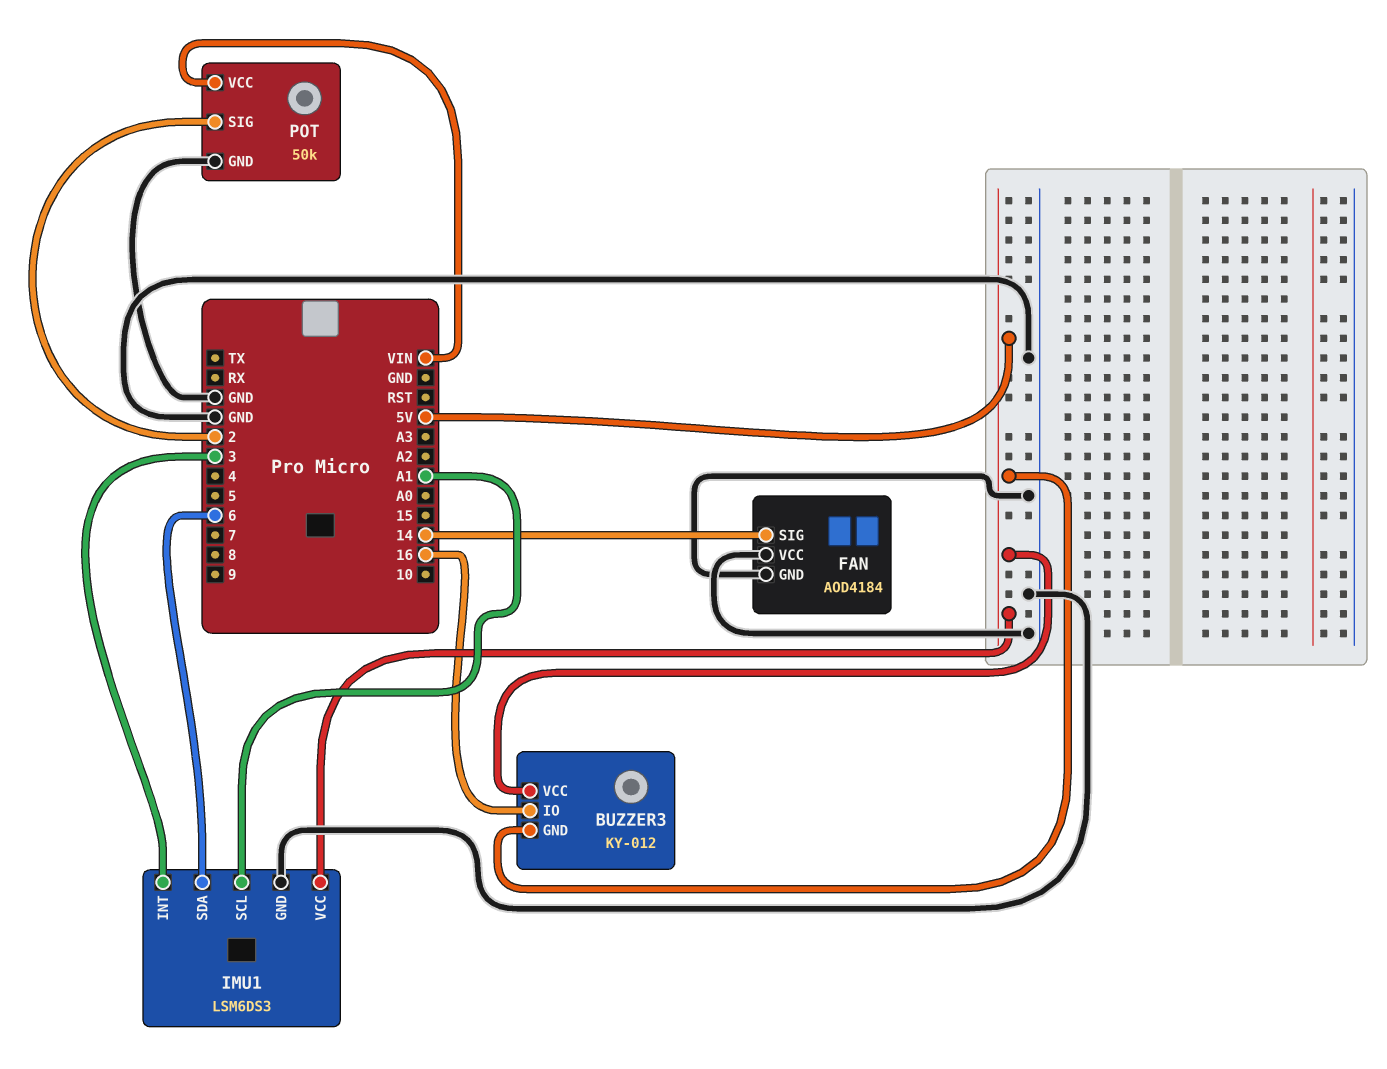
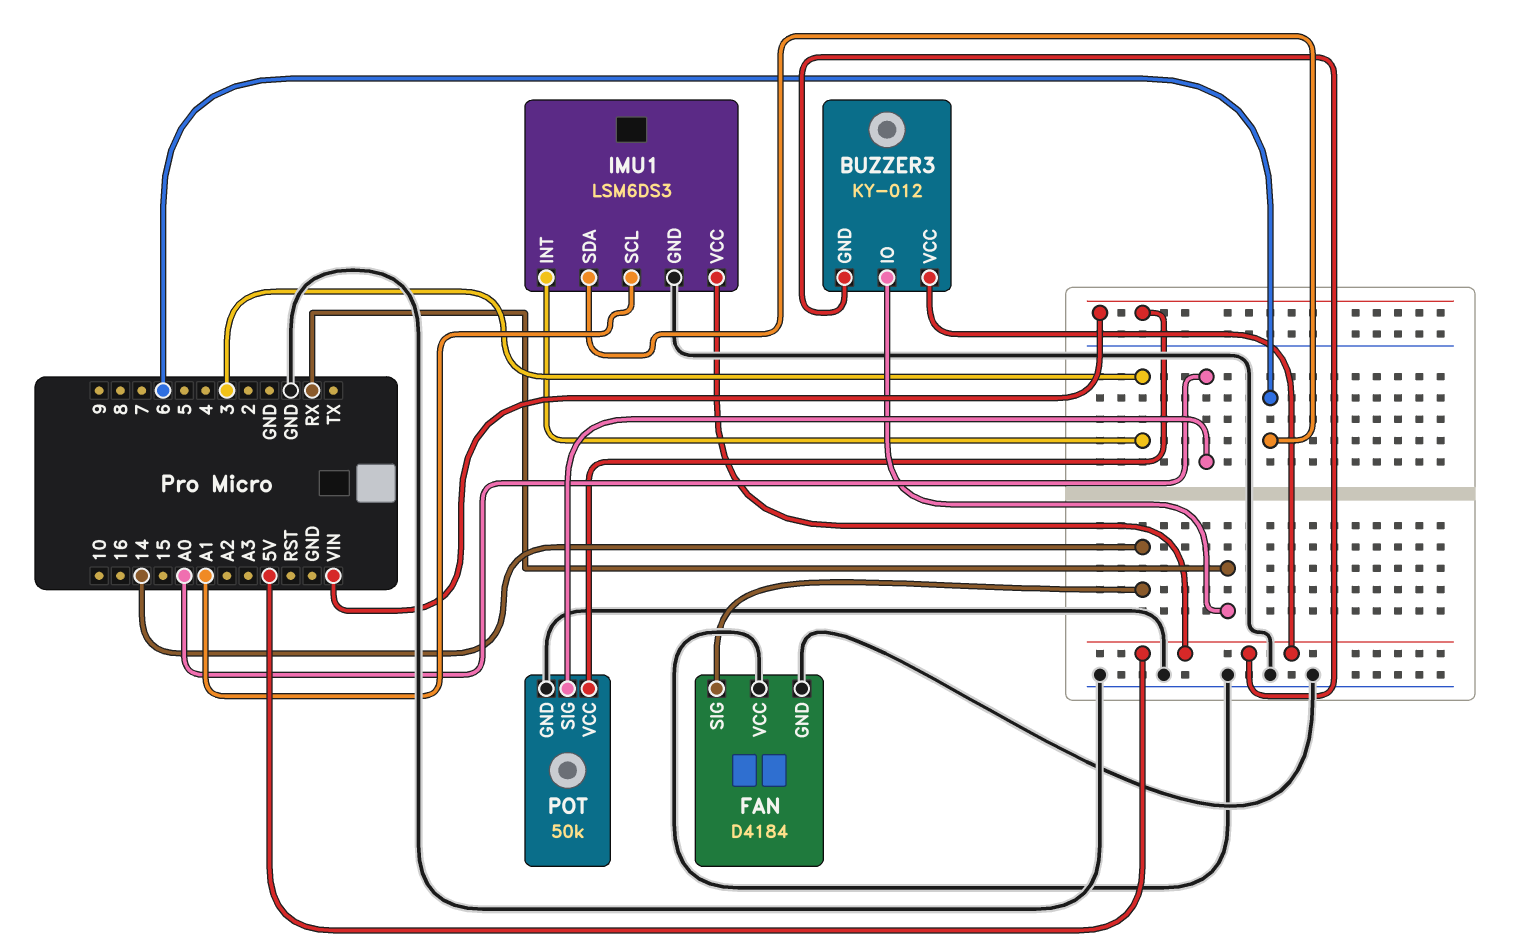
BUZZER3 pin IO: 16 -> RX
FAN: AOD4184 -> D4184
POT pin SIG: 2 -> A0

